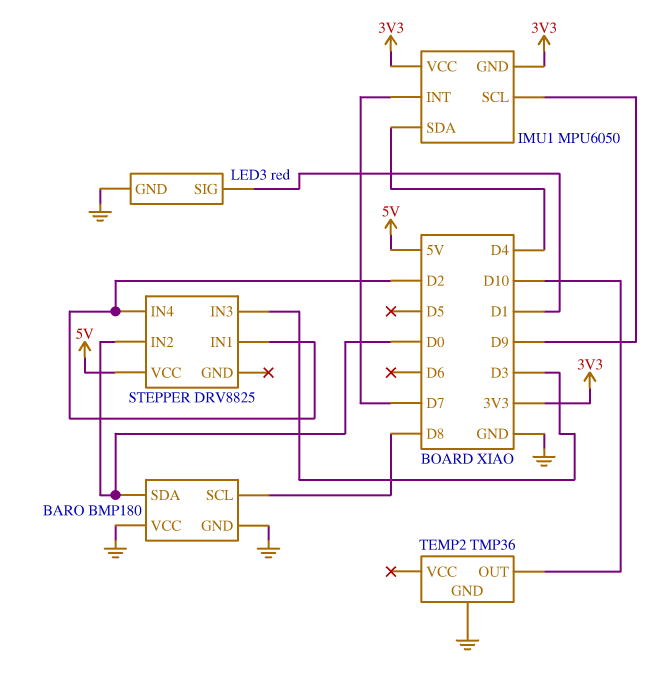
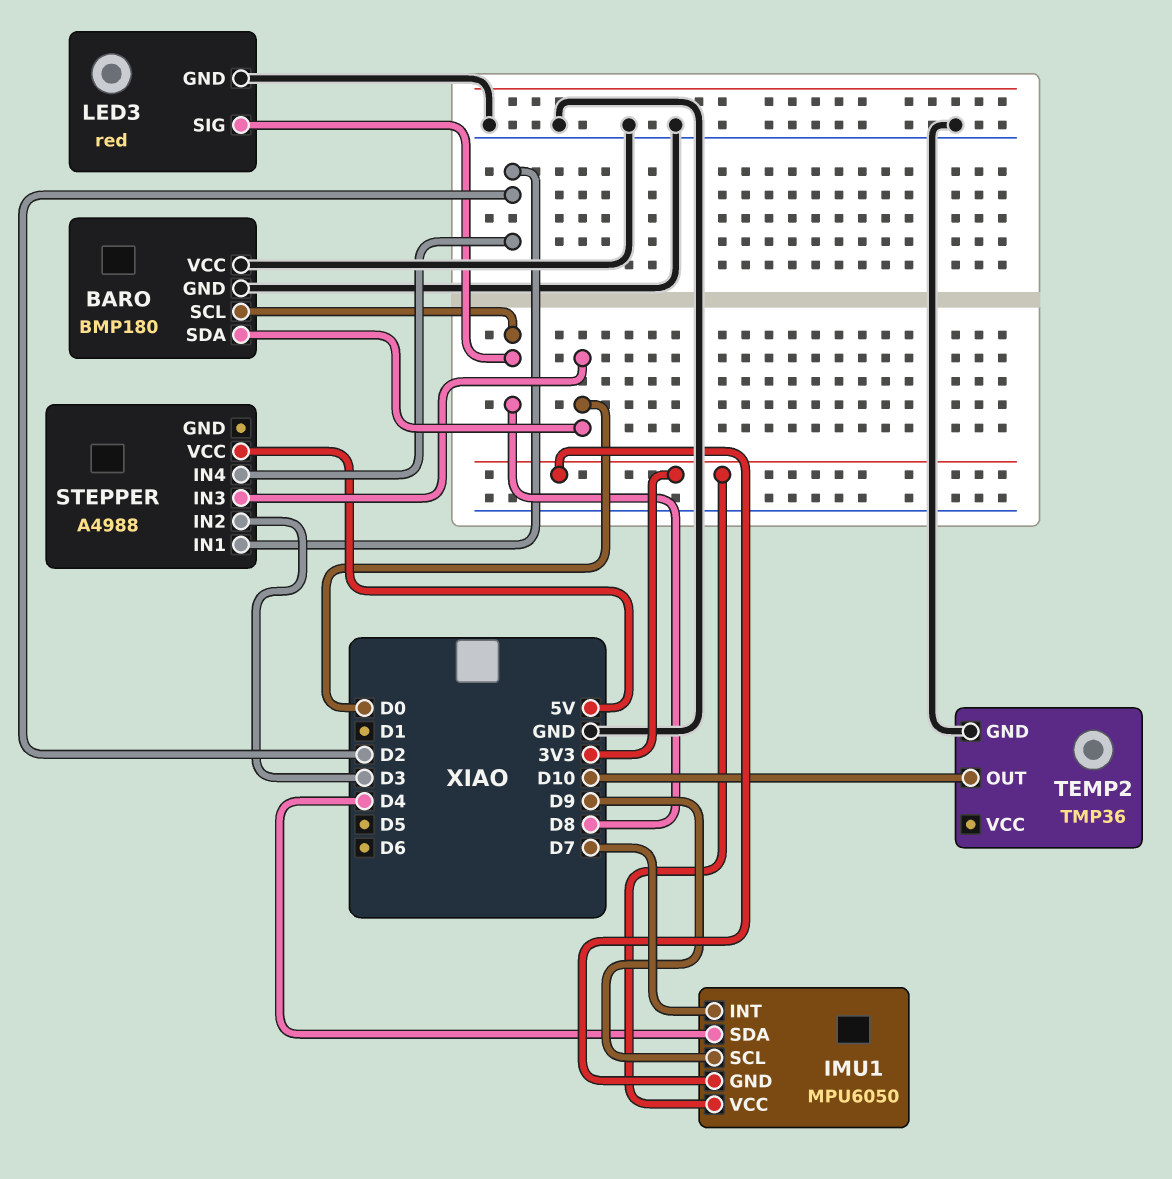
LED3 pin SIG: D1 -> D8
STEPPER: DRV8825 -> A4988
STEPPER pin IN2: D0 -> D3
STEPPER pin IN3: D3 -> D0

